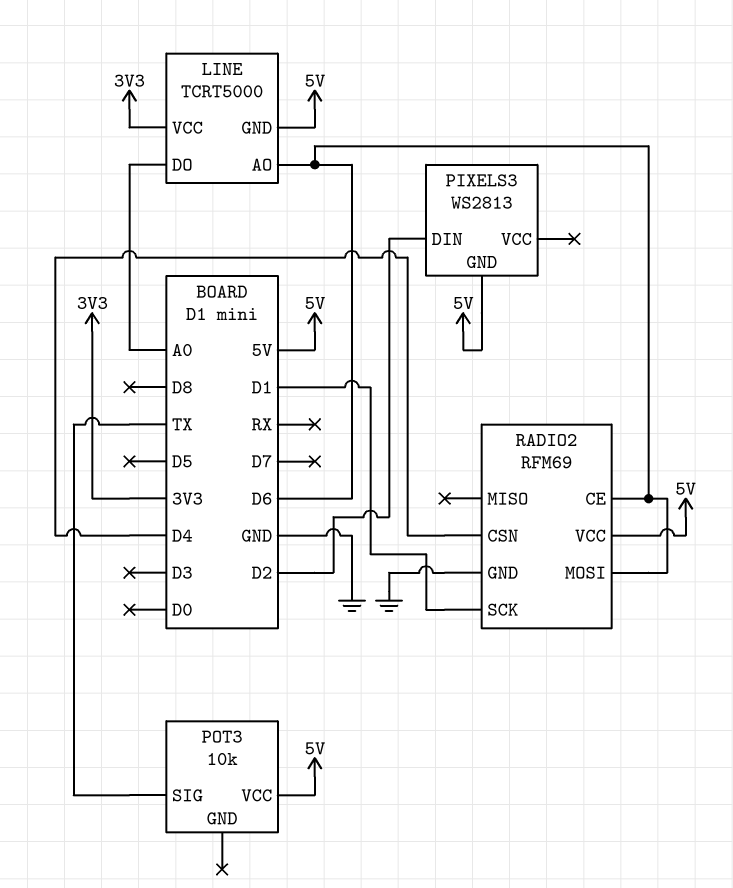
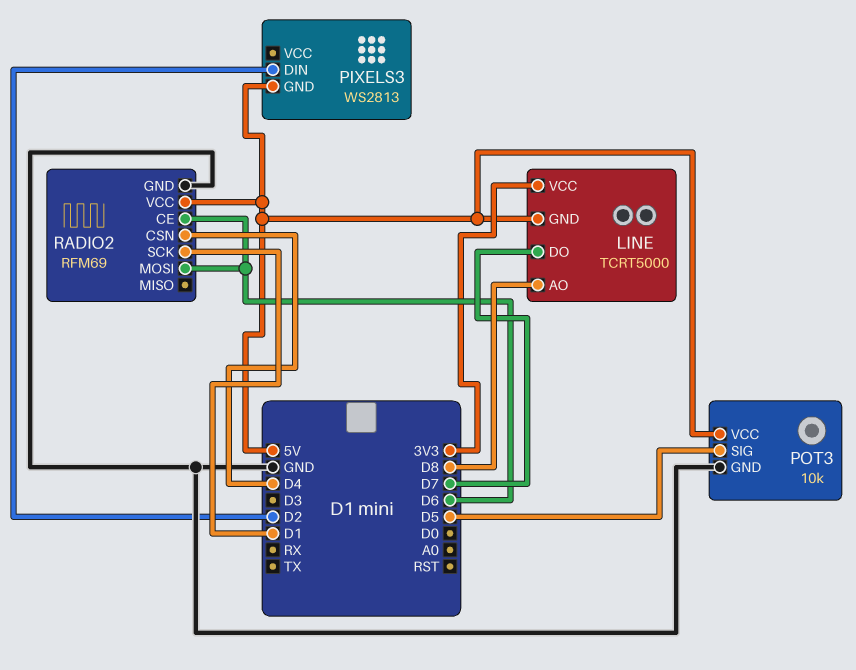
LINE pin AO: D6 -> D8
LINE pin DO: A0 -> D7
POT3 pin GND: none -> GND
POT3 pin SIG: TX -> D5

